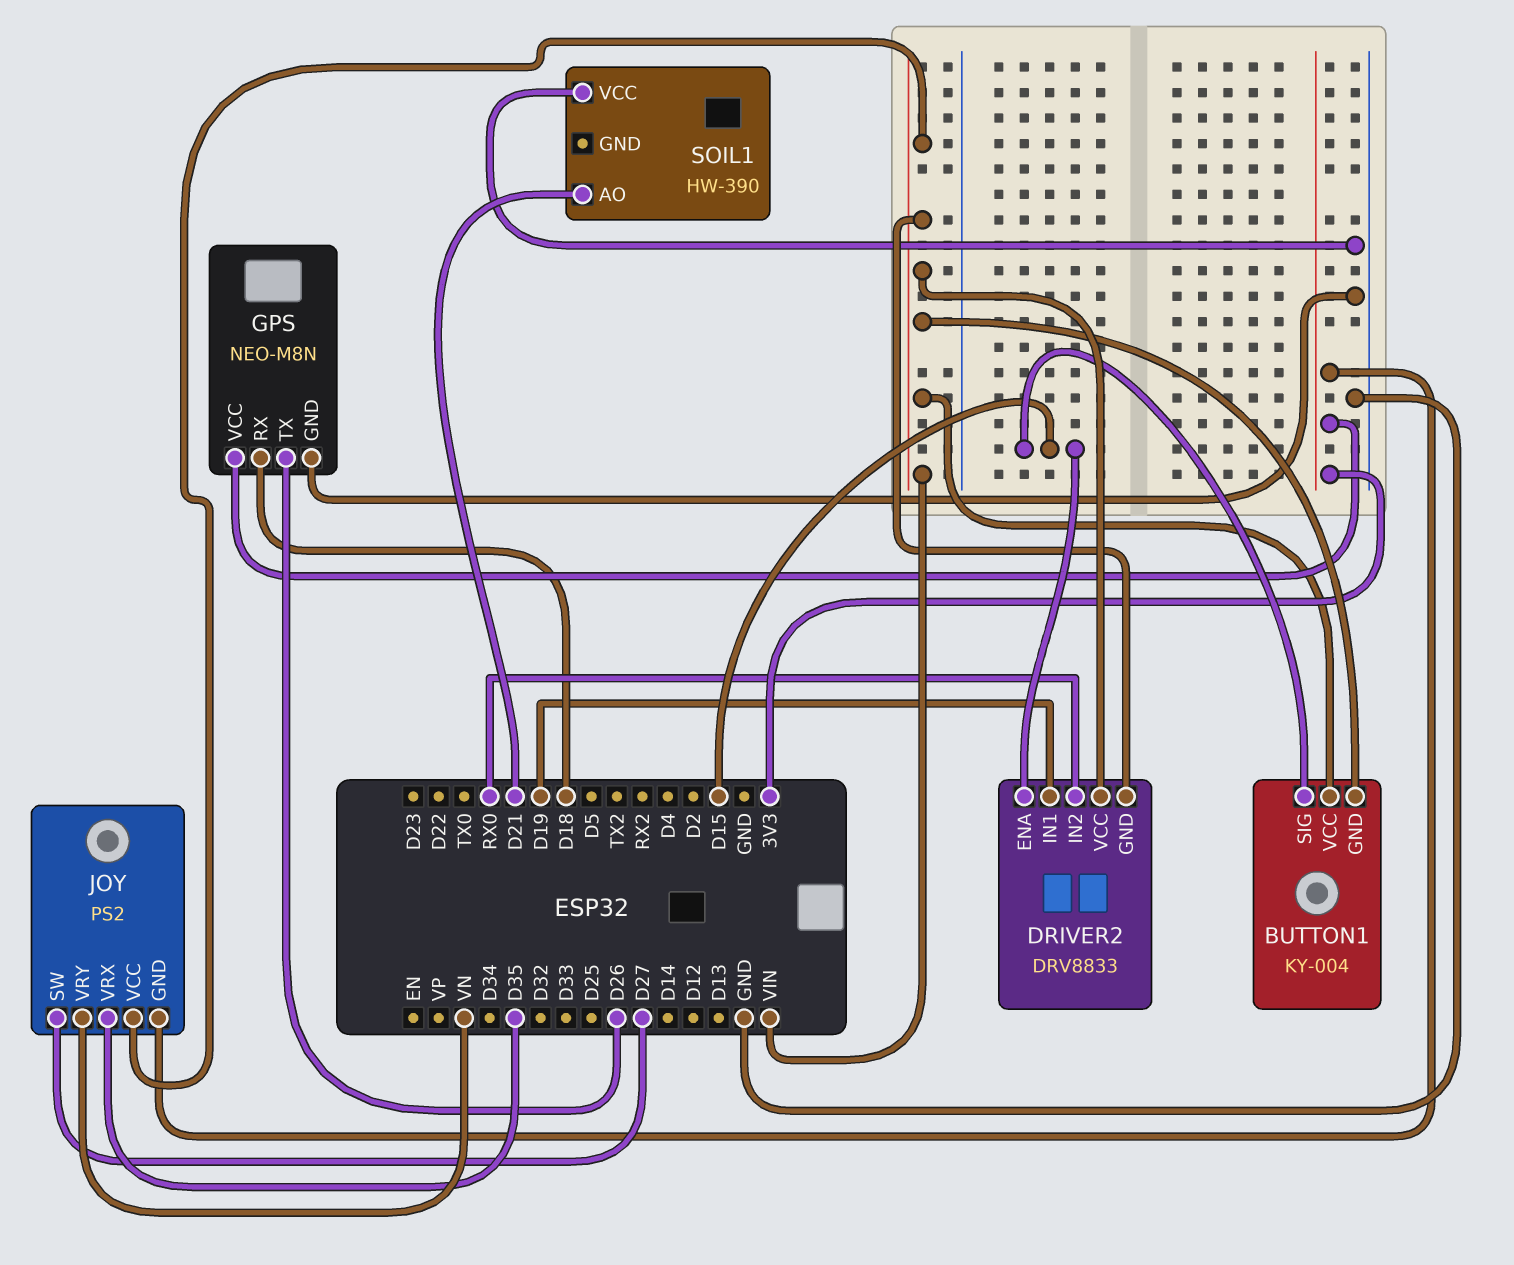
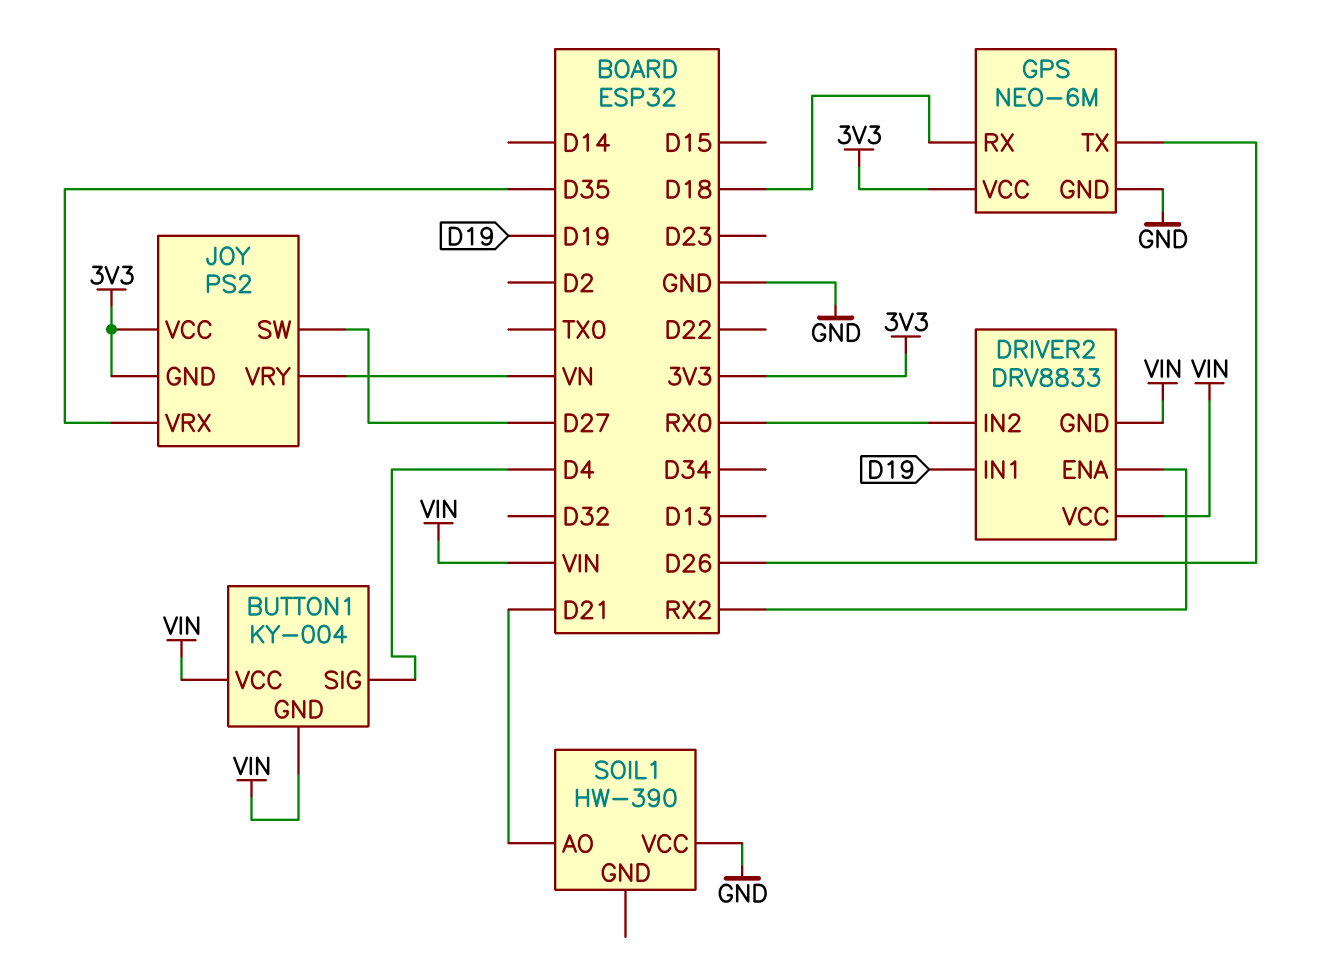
BUTTON1 pin SIG: D15 -> D4
DRIVER2 pin ENA: D15 -> RX2
GPS: NEO-M8N -> NEO-6M
JOY pin VCC: VIN -> 3V3

